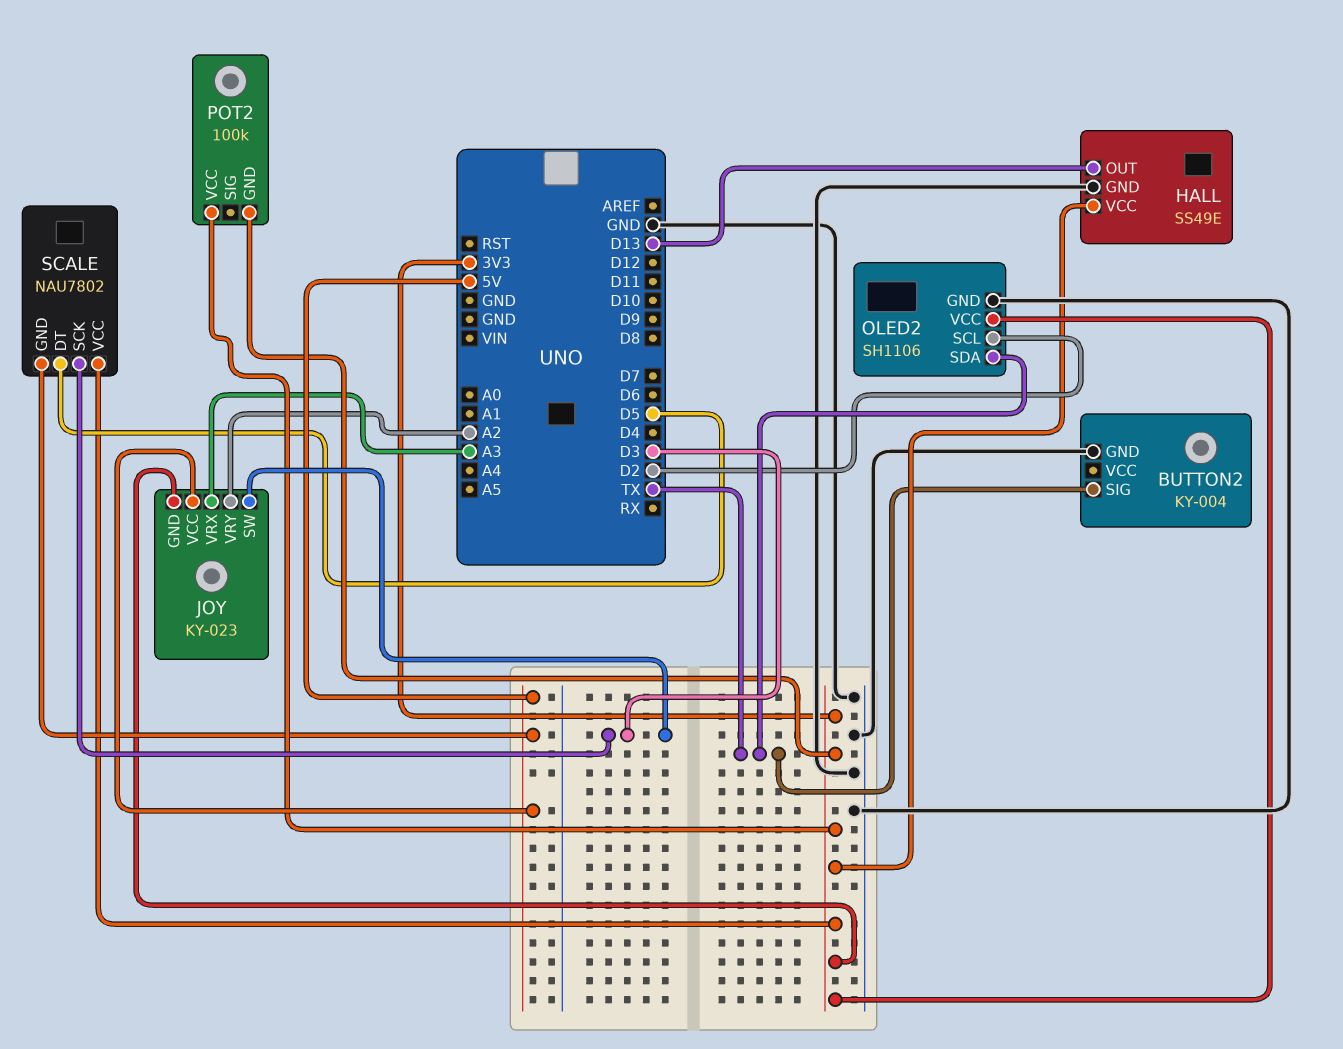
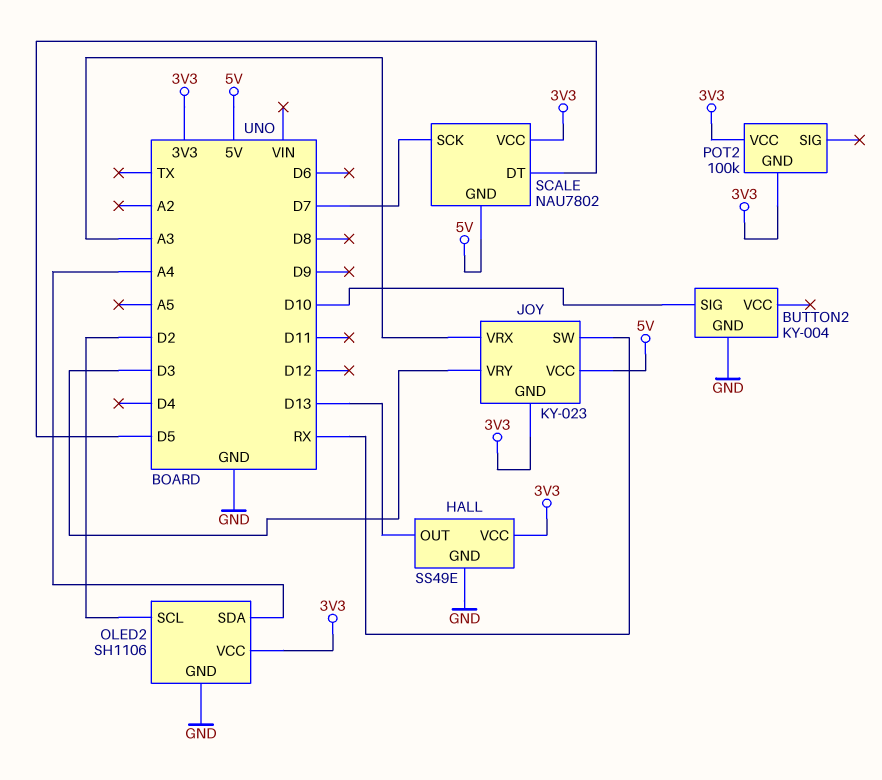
BUTTON2 pin SIG: TX -> D10
JOY pin SW: D3 -> RX
JOY pin VRY: A2 -> D3
OLED2 pin SDA: TX -> A4
SCALE pin SCK: D3 -> D7

